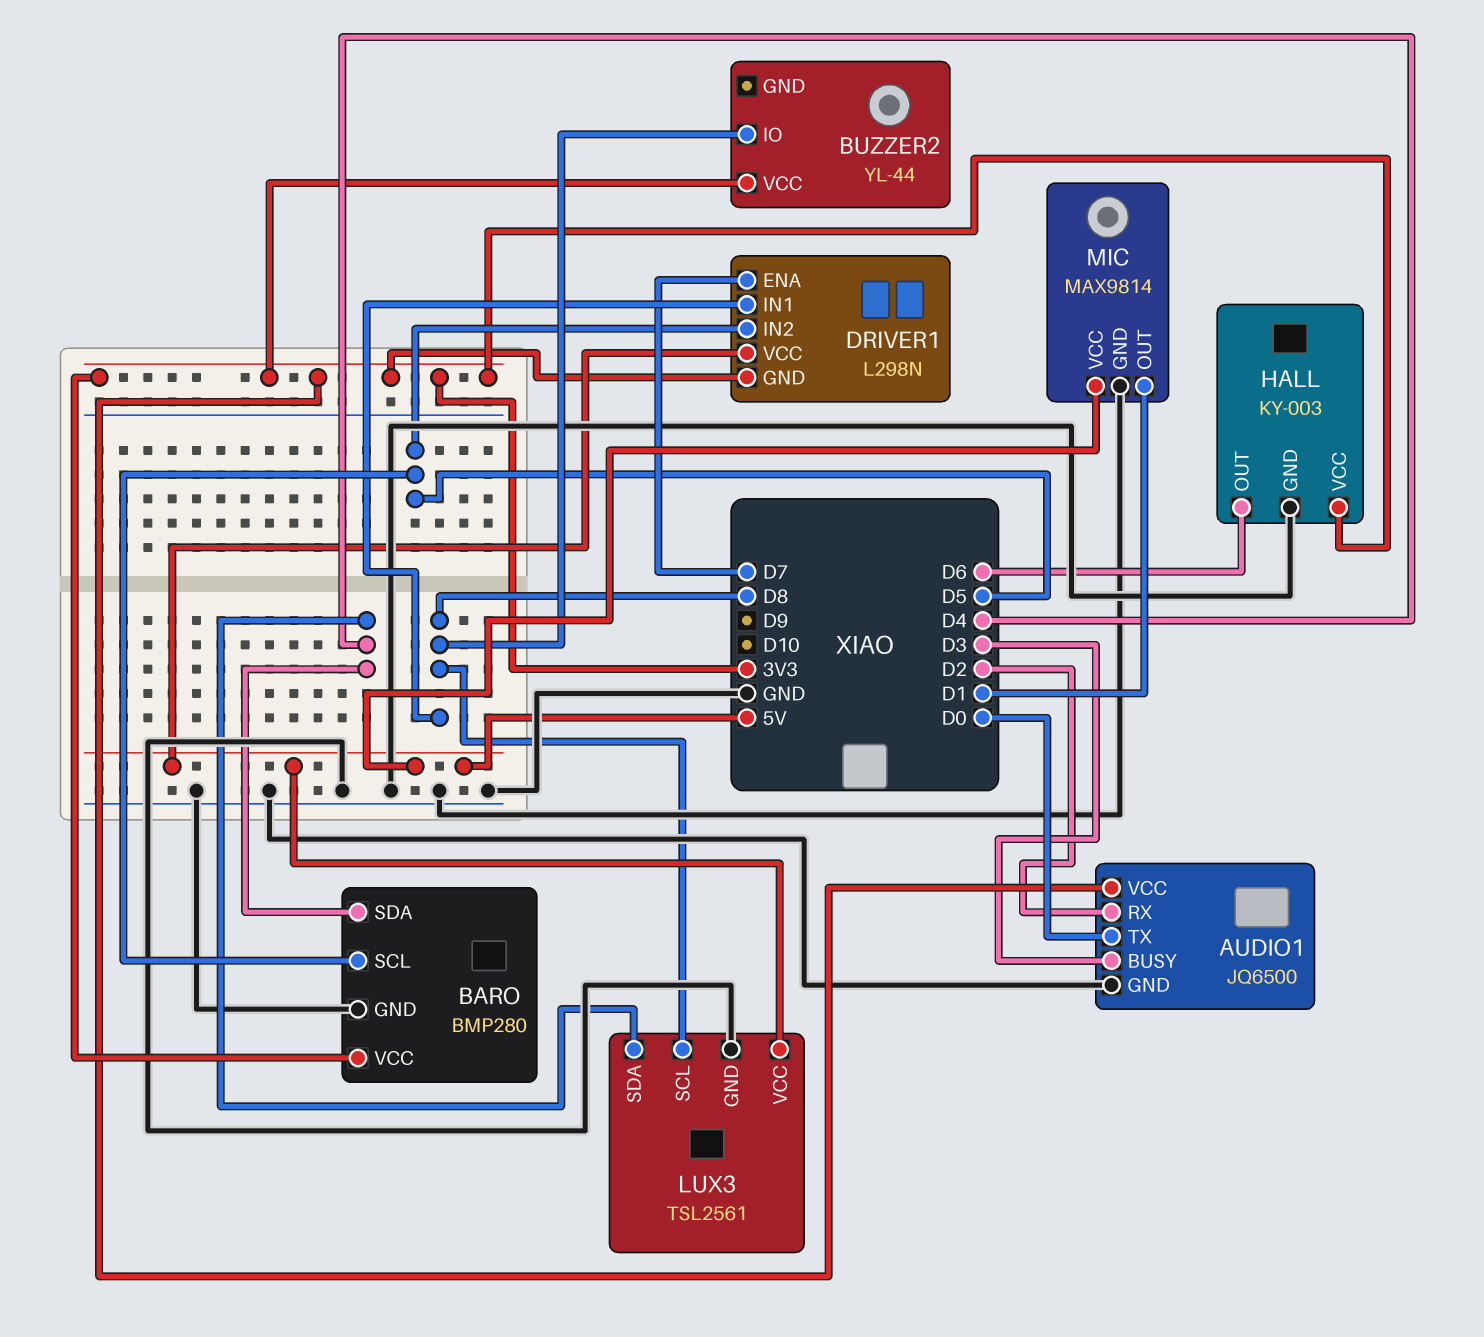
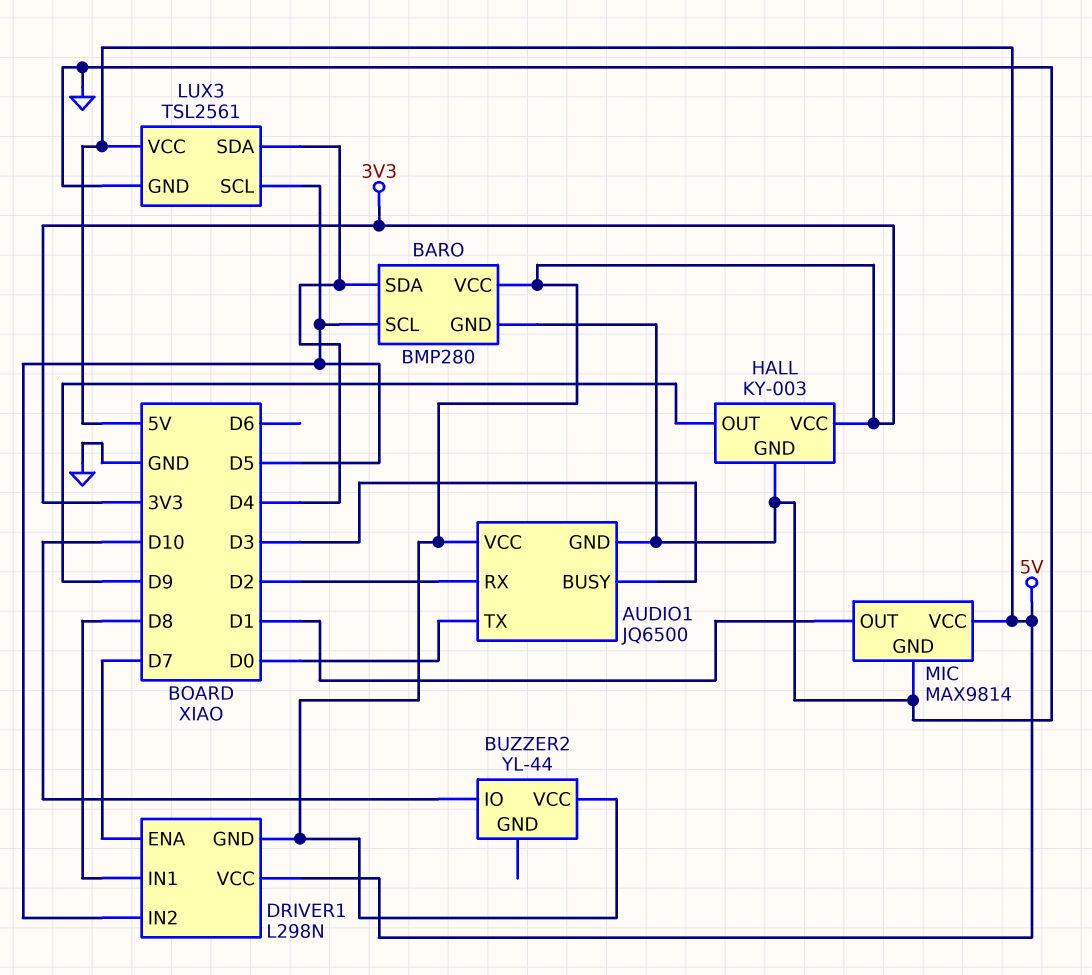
BUZZER2 pin IO: D8 -> D10
HALL pin OUT: D6 -> D9
LUX3 pin SCL: D8 -> D5

